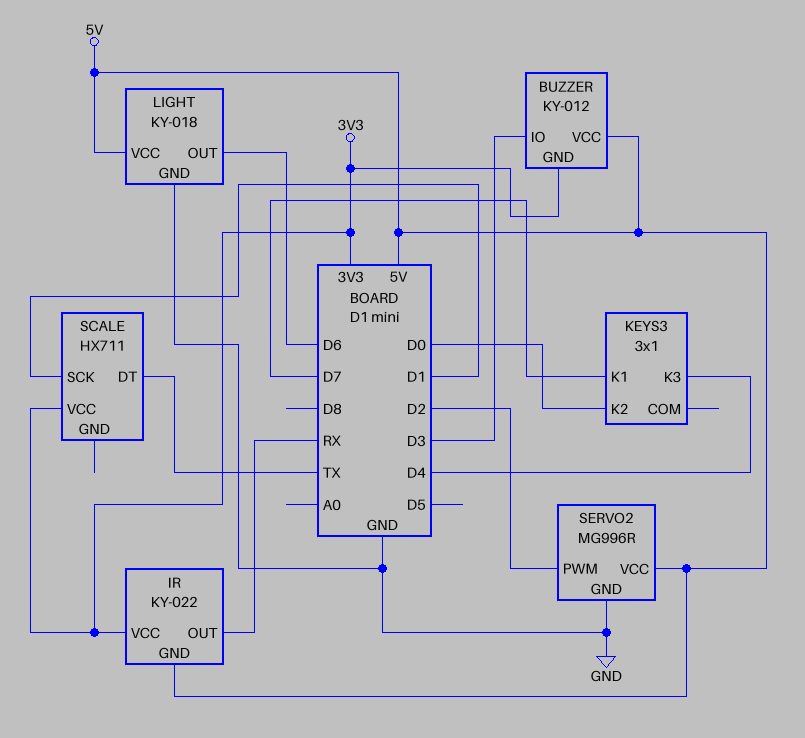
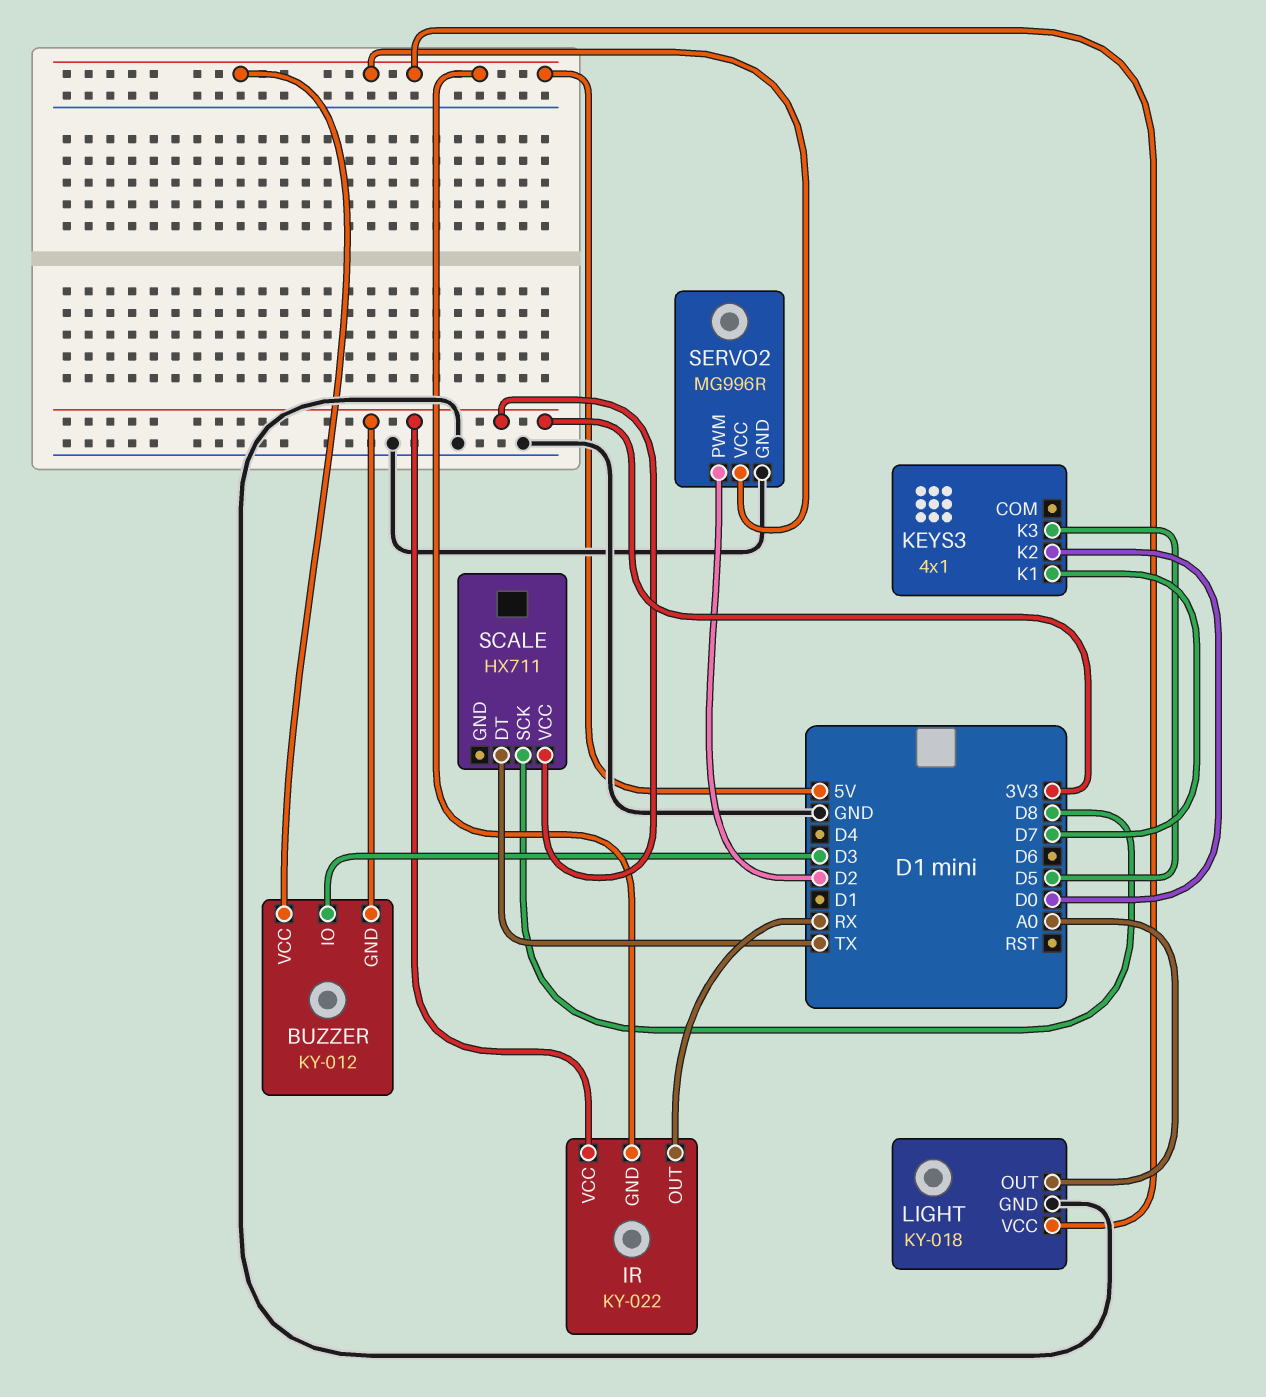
KEYS3: 3x1 -> 4x1
KEYS3 pin K3: D4 -> D5
LIGHT pin OUT: D6 -> A0
SCALE pin SCK: D1 -> D8

